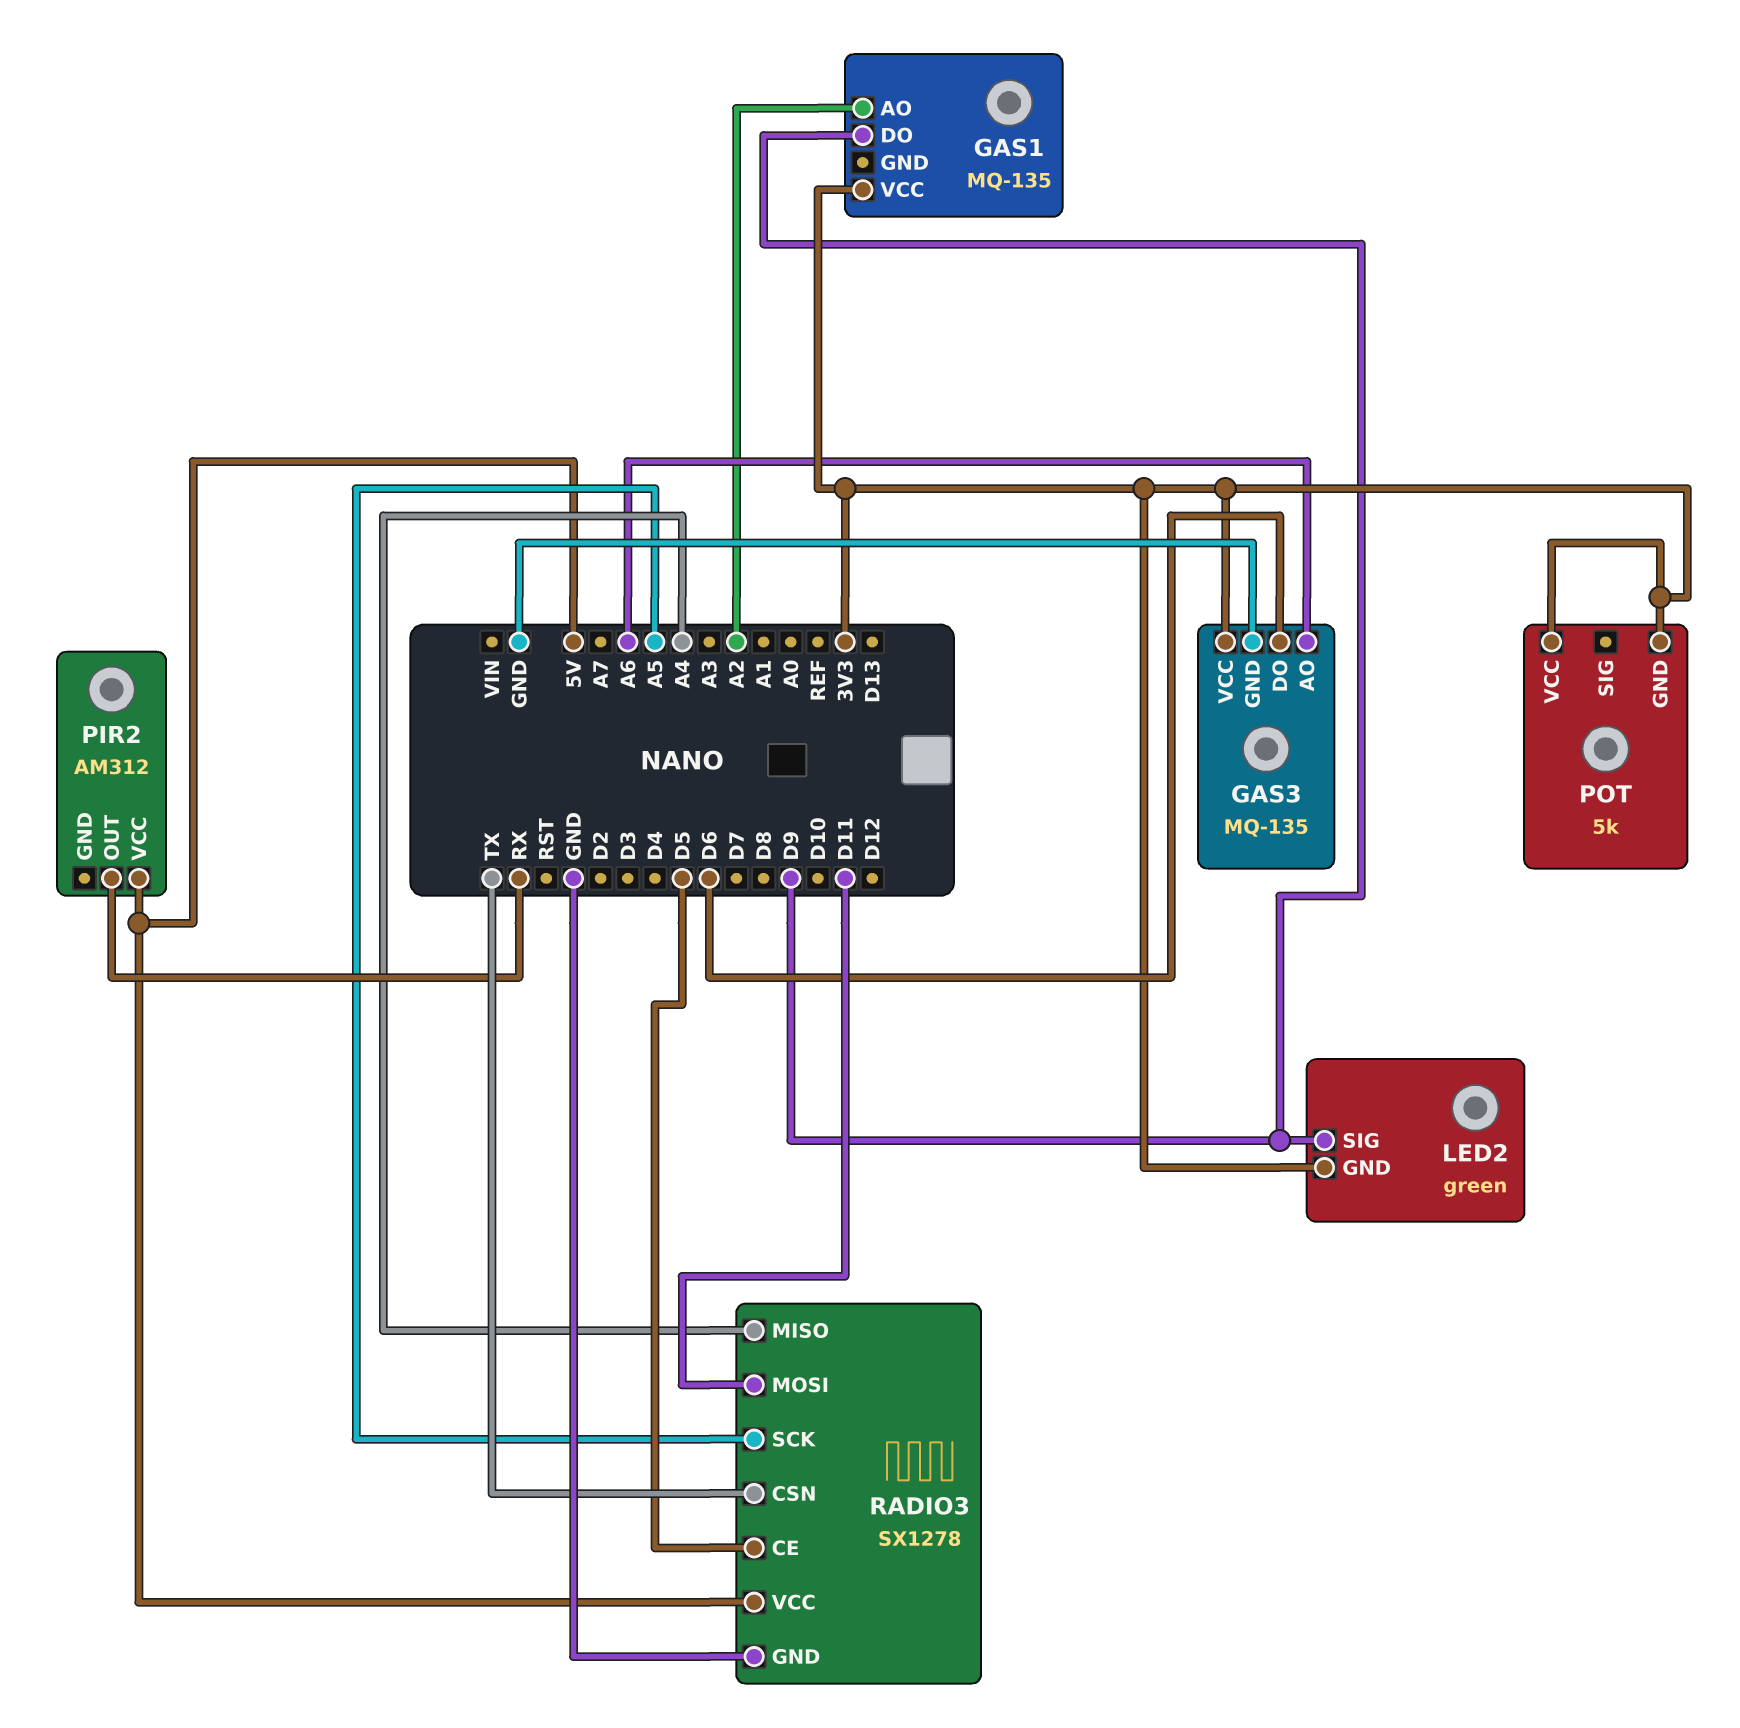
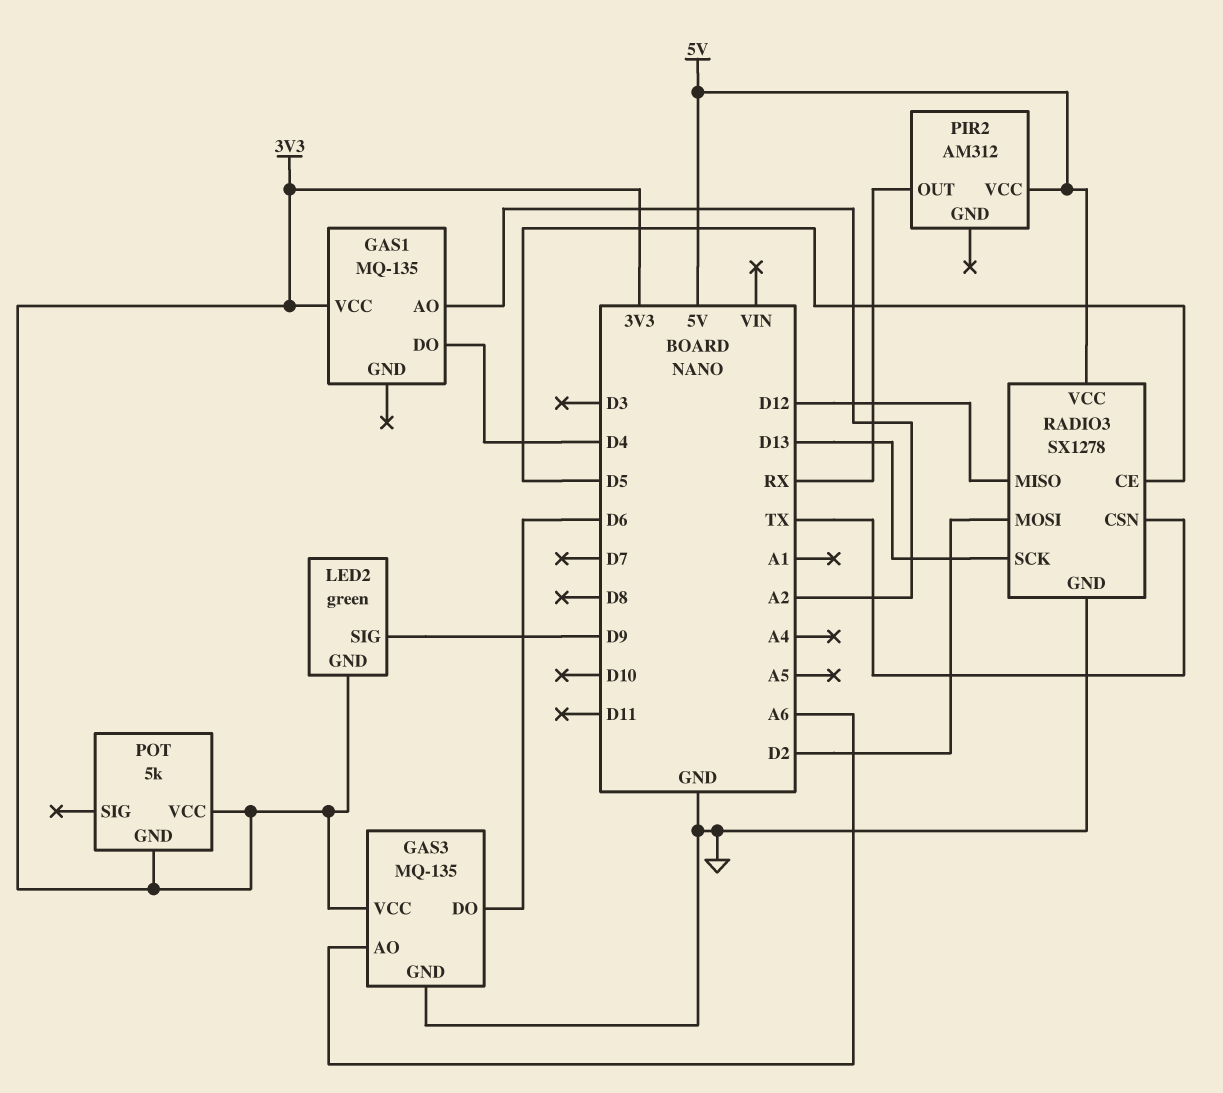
GAS1 pin DO: D9 -> D4
RADIO3 pin MISO: A4 -> D12
RADIO3 pin MOSI: D11 -> D2
RADIO3 pin SCK: A5 -> D13

